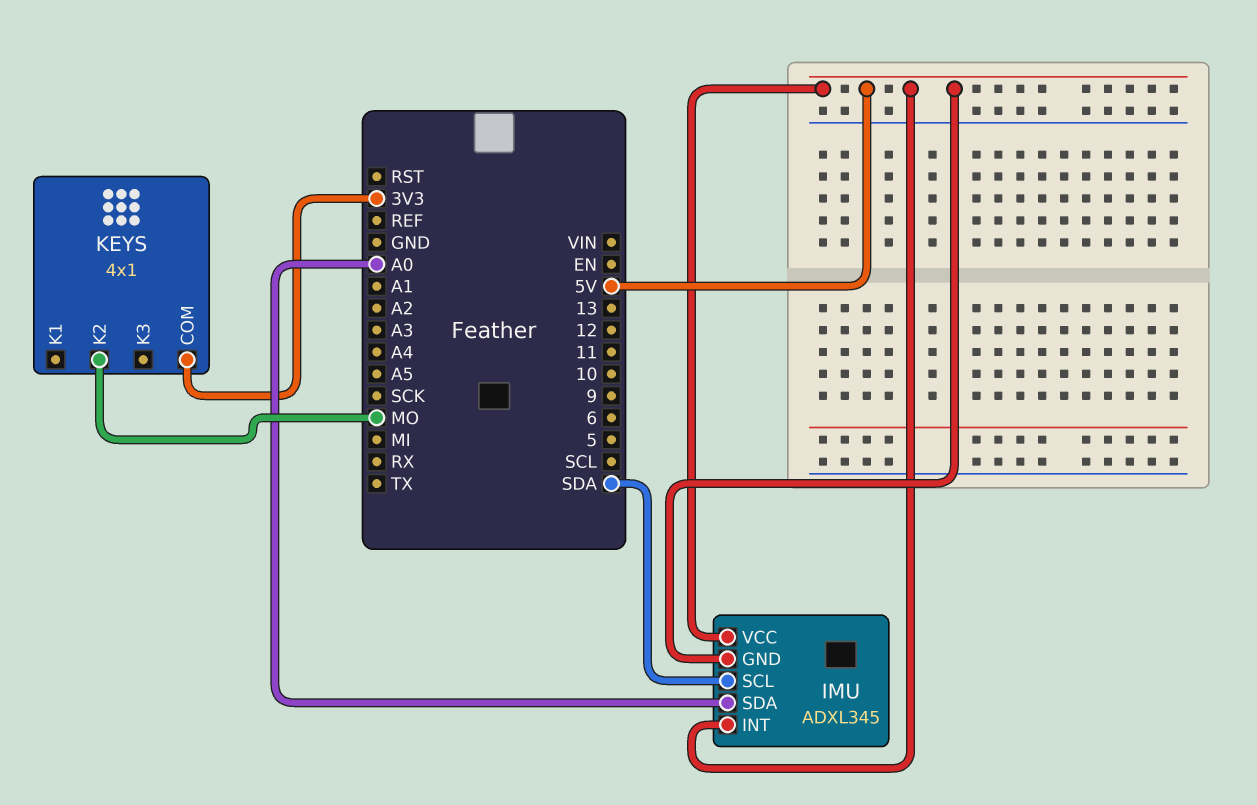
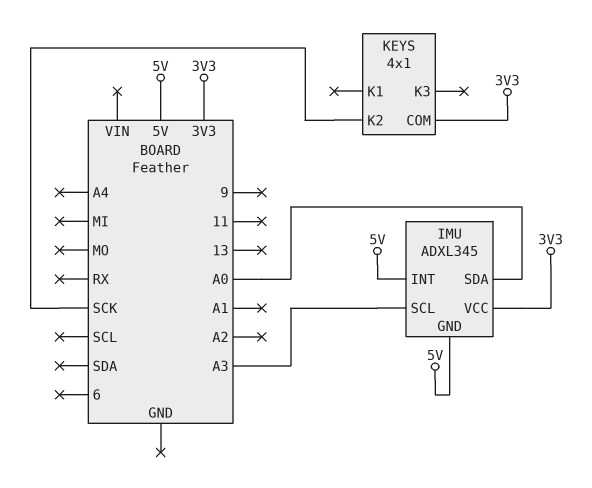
IMU pin SCL: SDA -> A3
IMU pin VCC: 5V -> 3V3
KEYS pin K2: MO -> SCK

